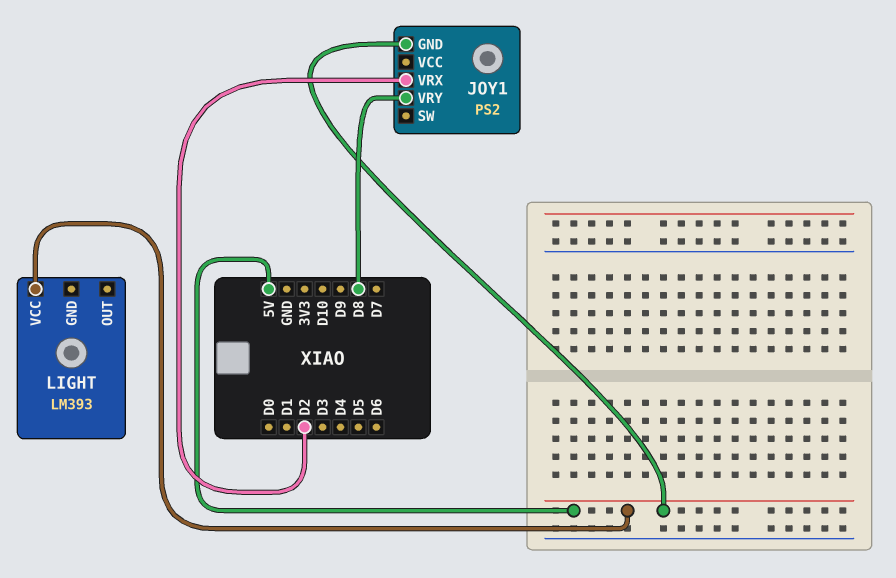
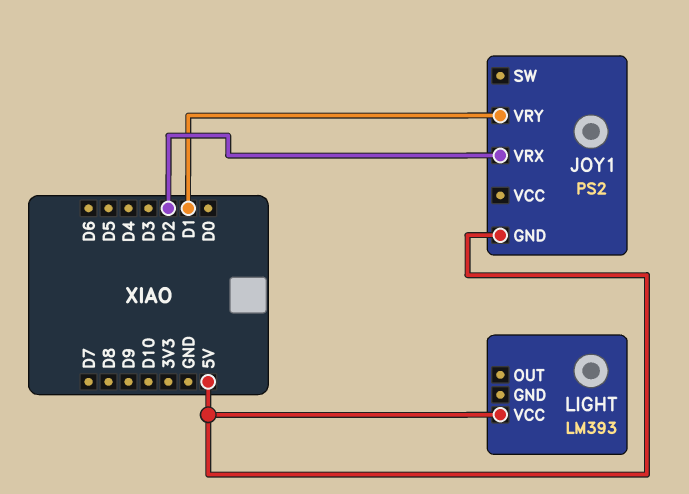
JOY1 pin VRY: D8 -> D1

